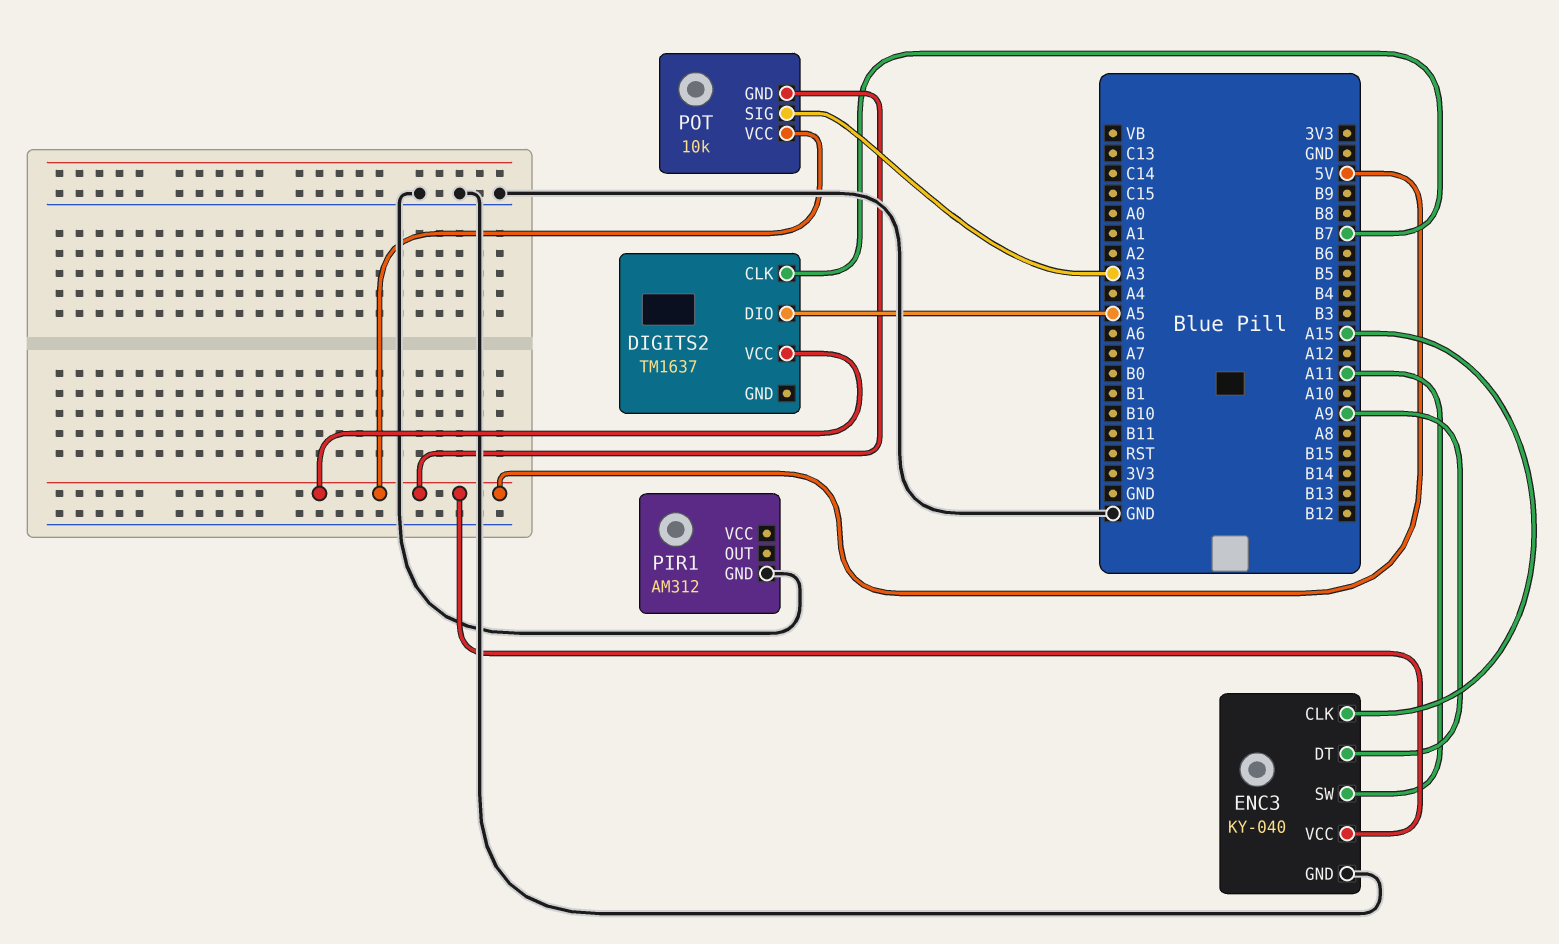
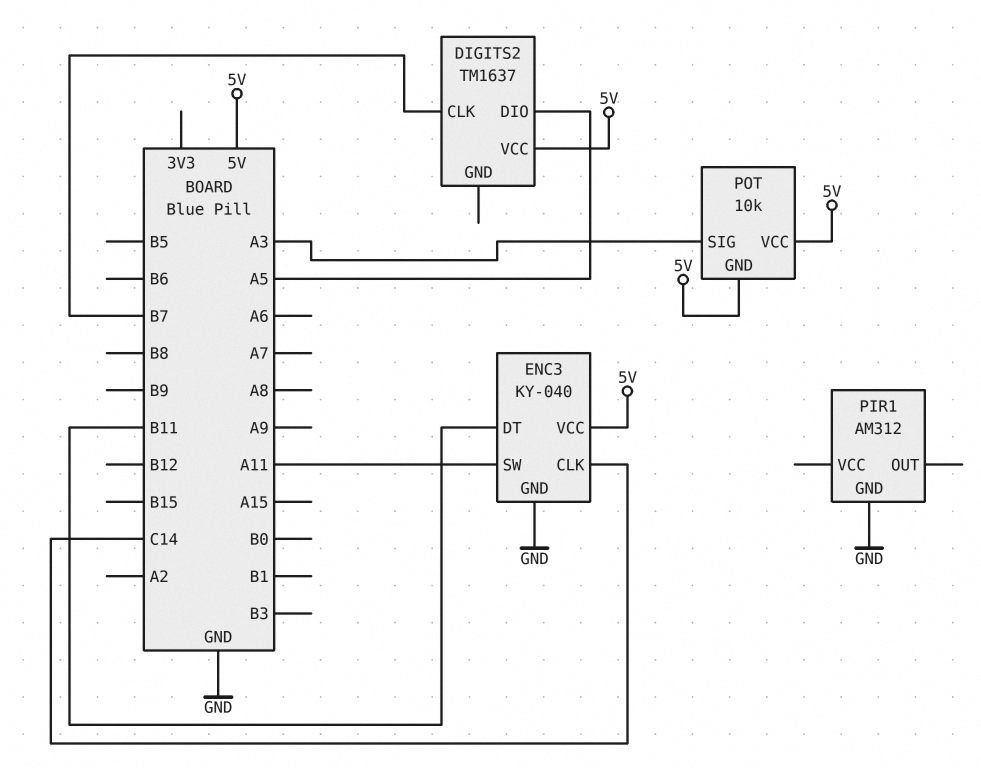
ENC3 pin CLK: A15 -> C14
ENC3 pin DT: A9 -> B11

